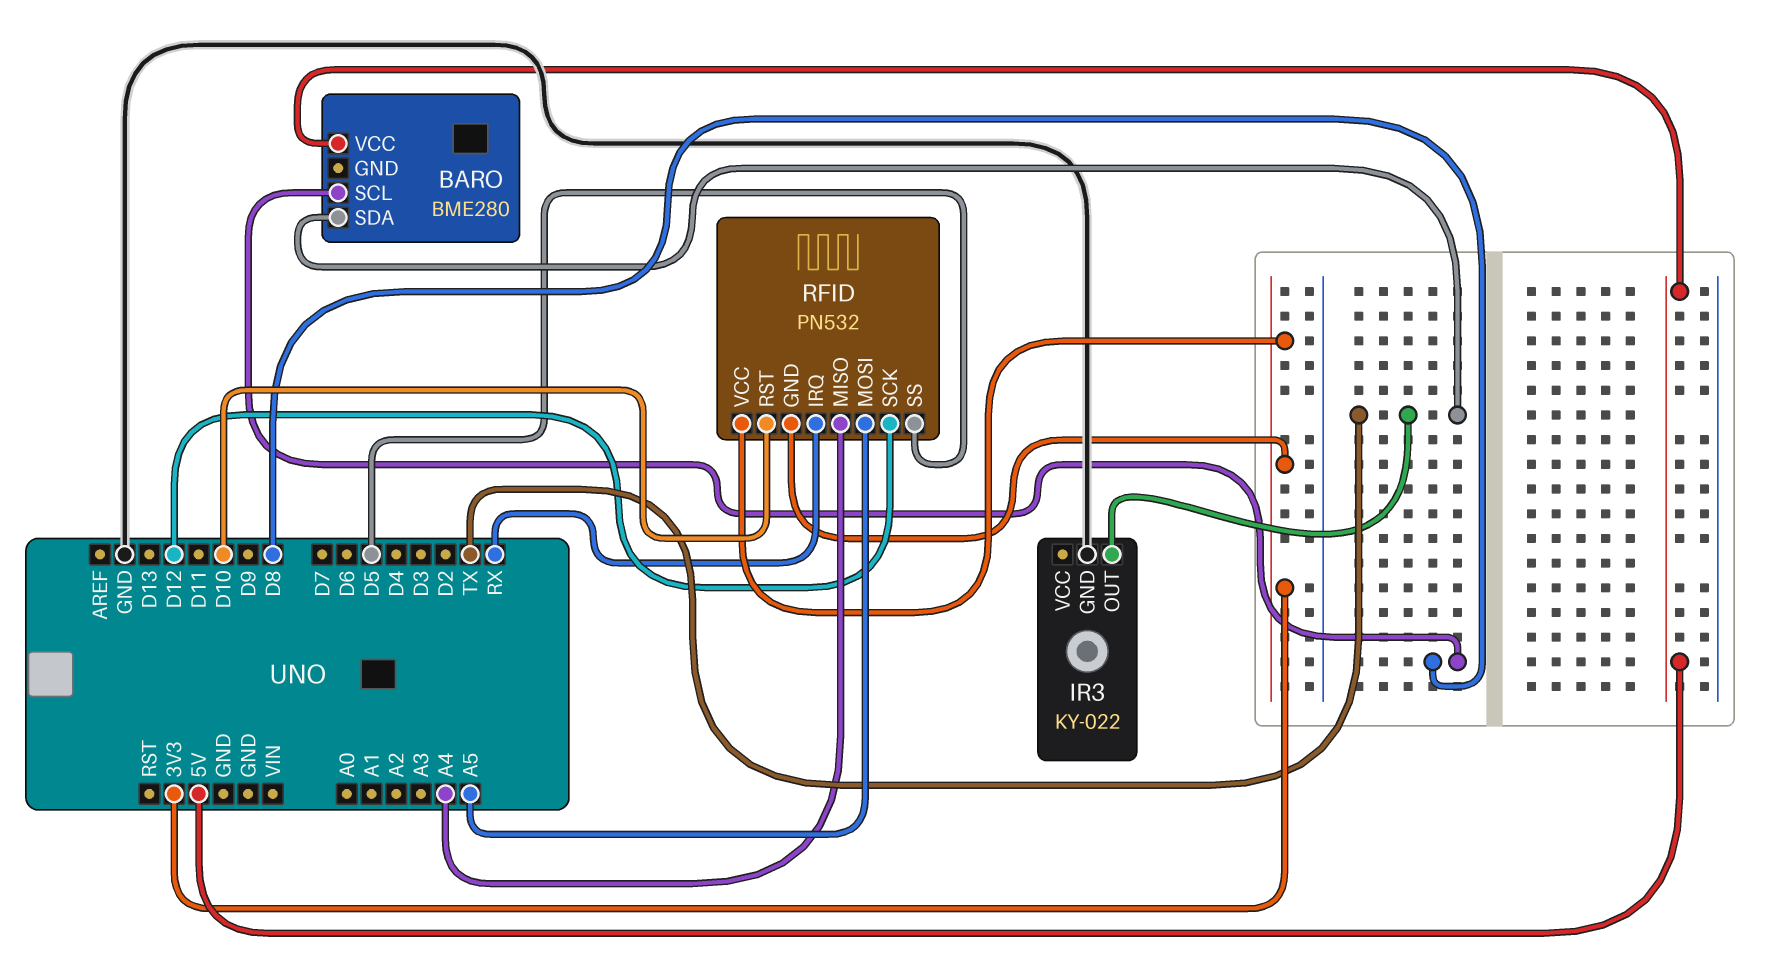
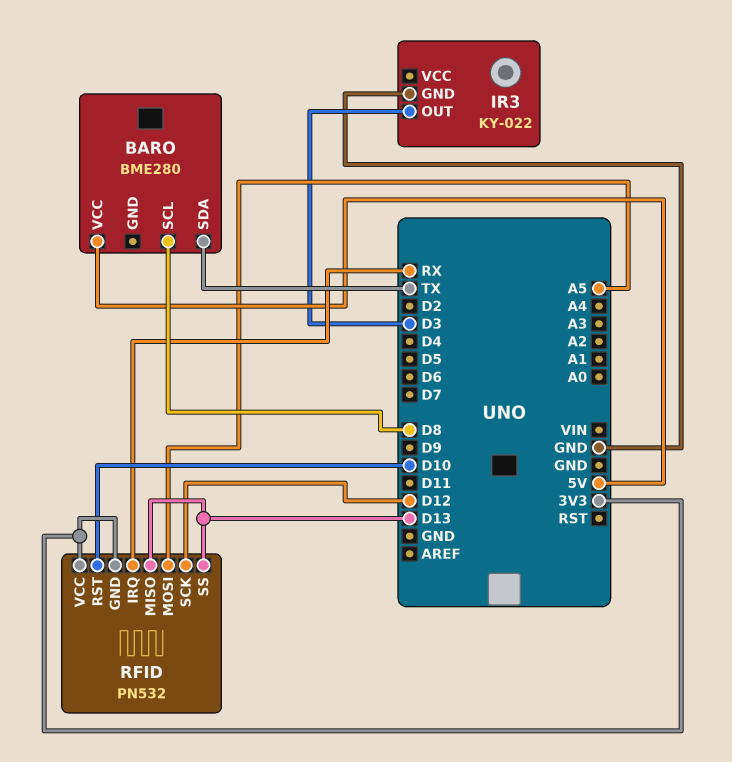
IR3 pin OUT: TX -> D3
RFID pin MISO: A4 -> D13
RFID pin SS: D5 -> D13

